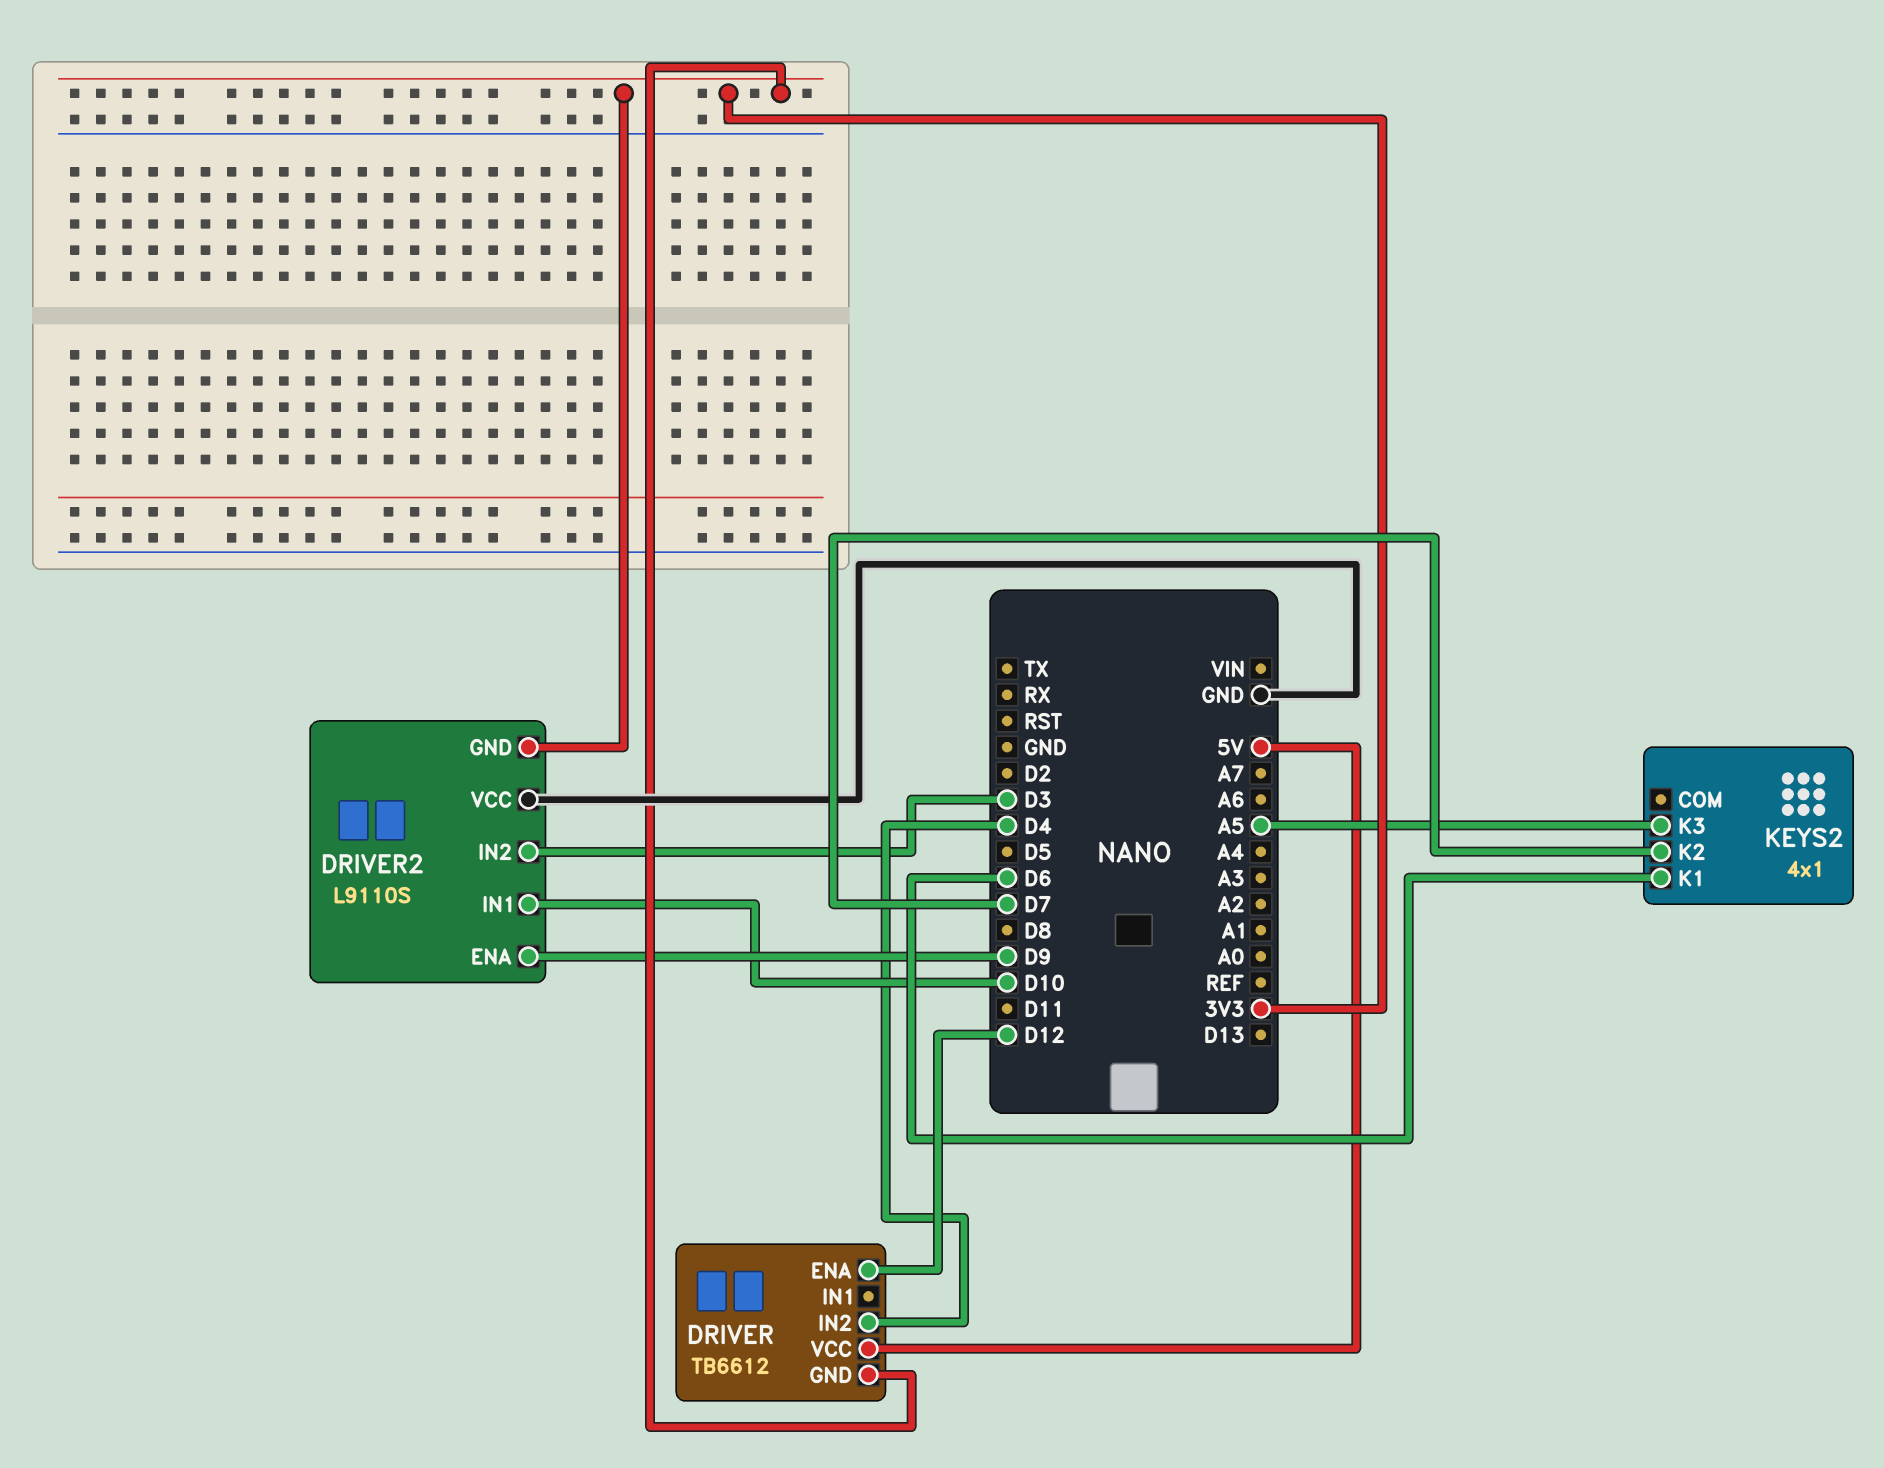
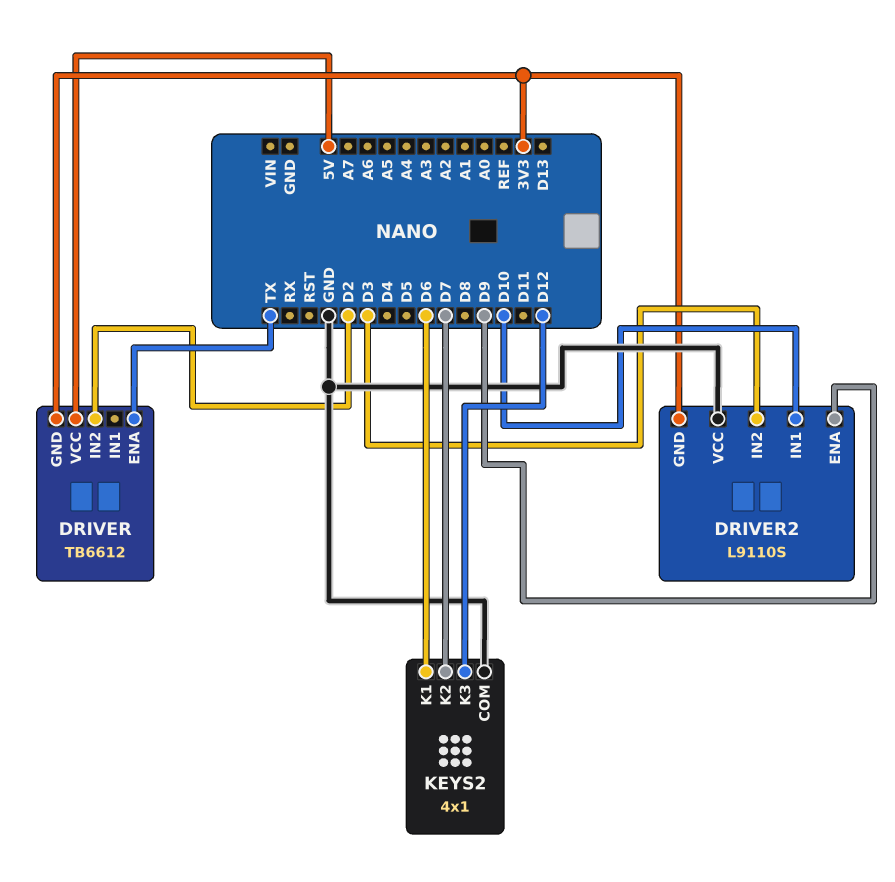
DRIVER pin ENA: D12 -> TX
DRIVER pin IN2: D4 -> D2
KEYS2 pin COM: none -> GND
KEYS2 pin K3: A5 -> D12

